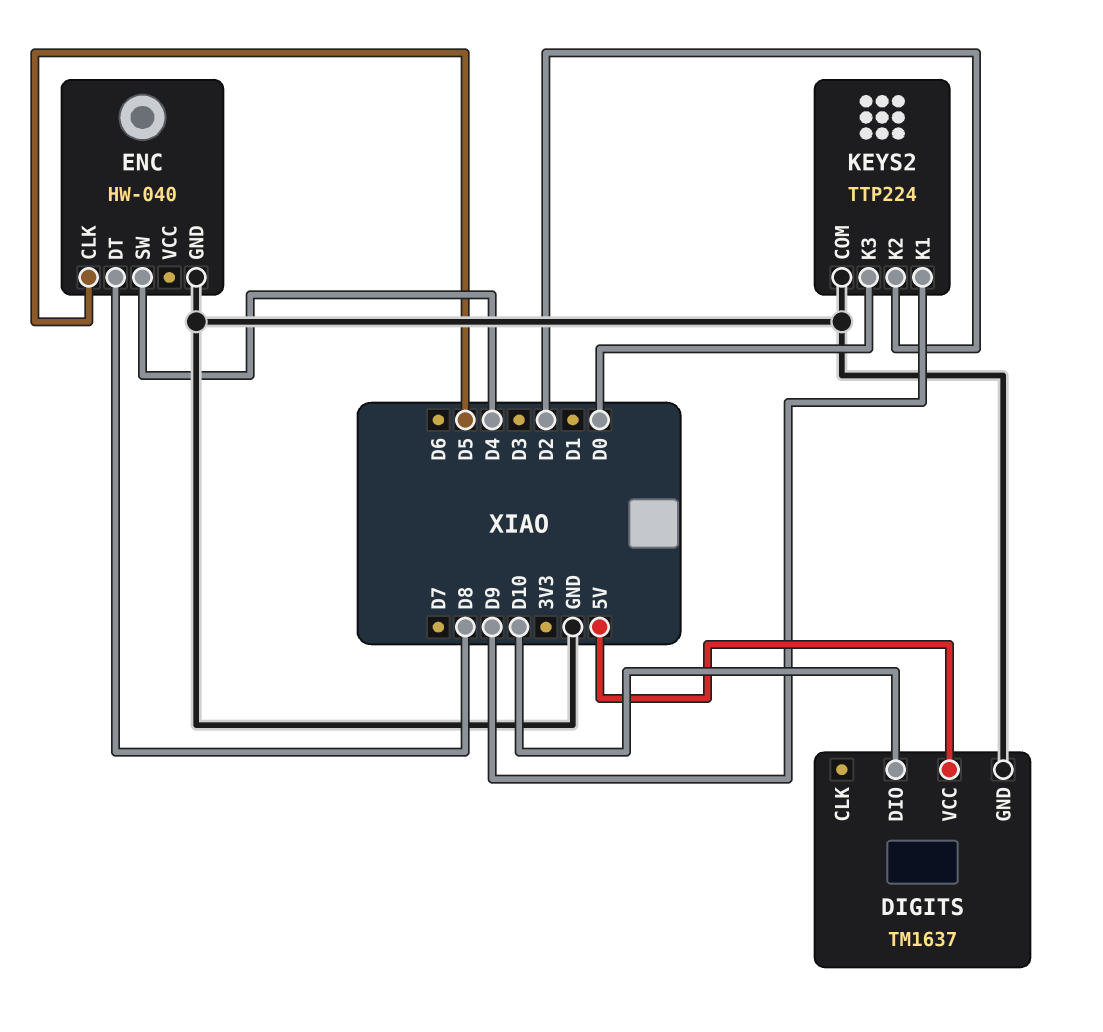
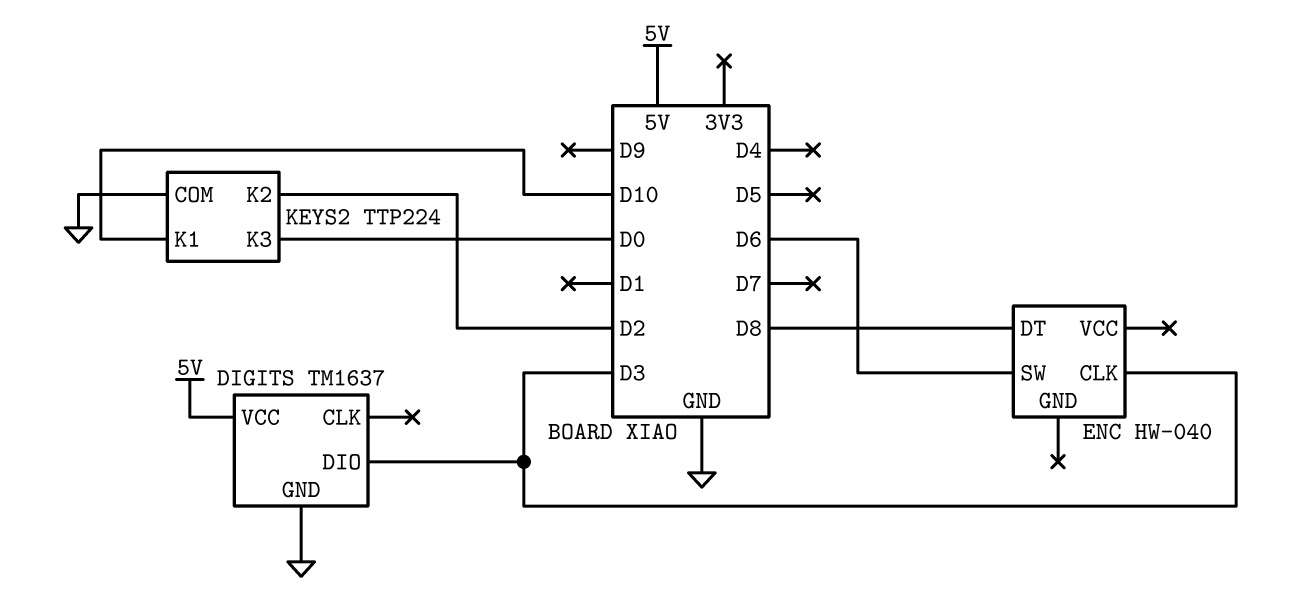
DIGITS pin DIO: D10 -> D3
ENC pin CLK: D5 -> D3
ENC pin GND: GND -> none
ENC pin SW: D4 -> D6
KEYS2 pin K1: D9 -> D10

